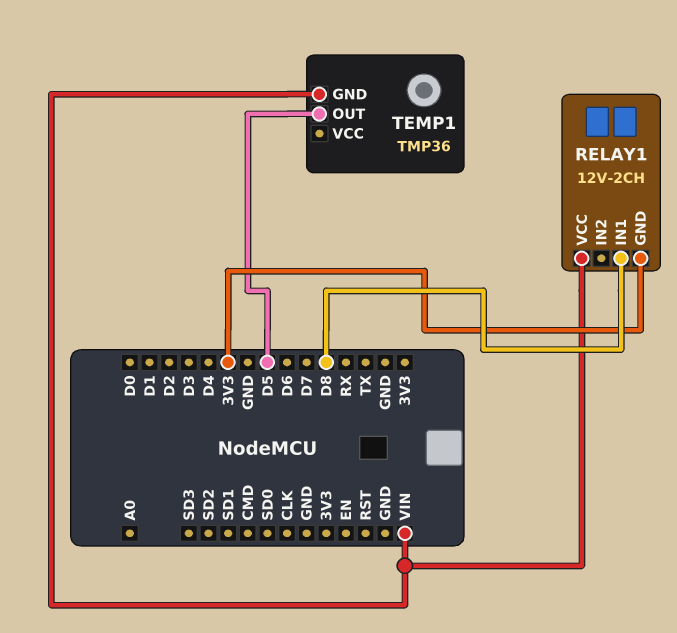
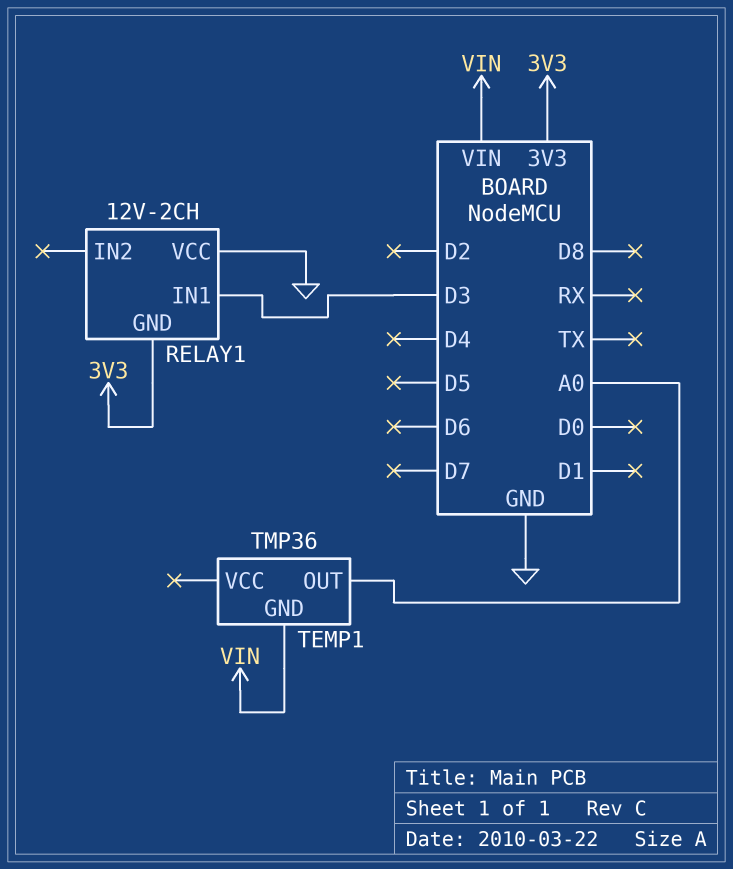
RELAY1 pin IN1: D8 -> D3
RELAY1 pin VCC: VIN -> GND
TEMP1 pin OUT: D5 -> A0

